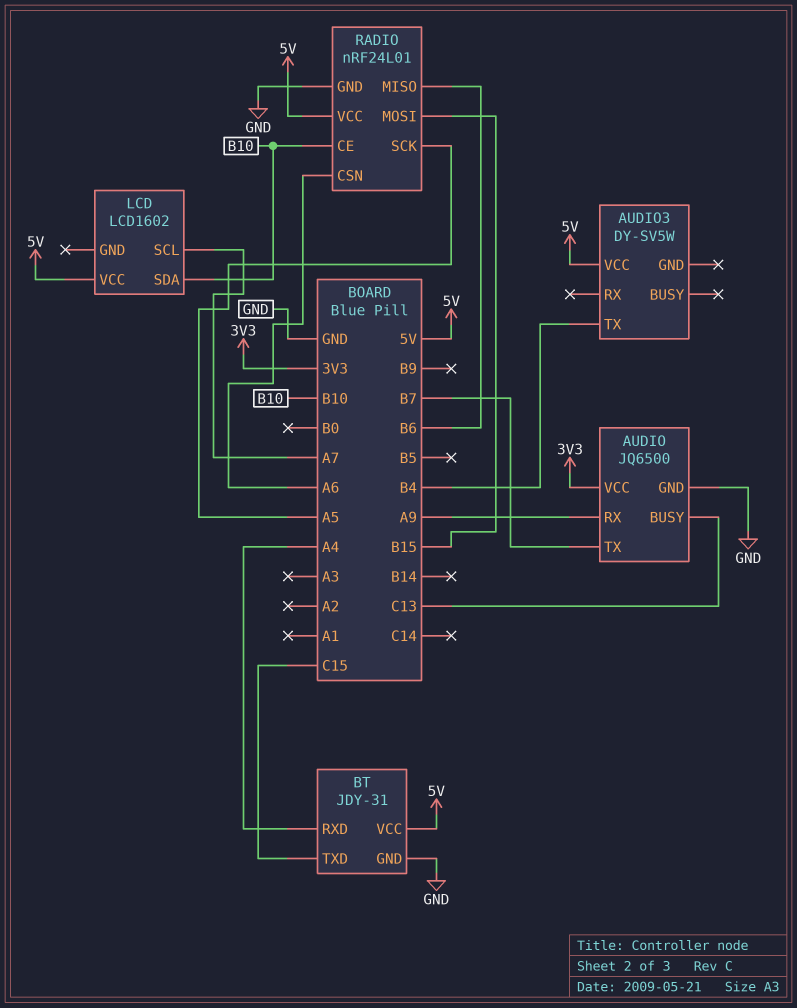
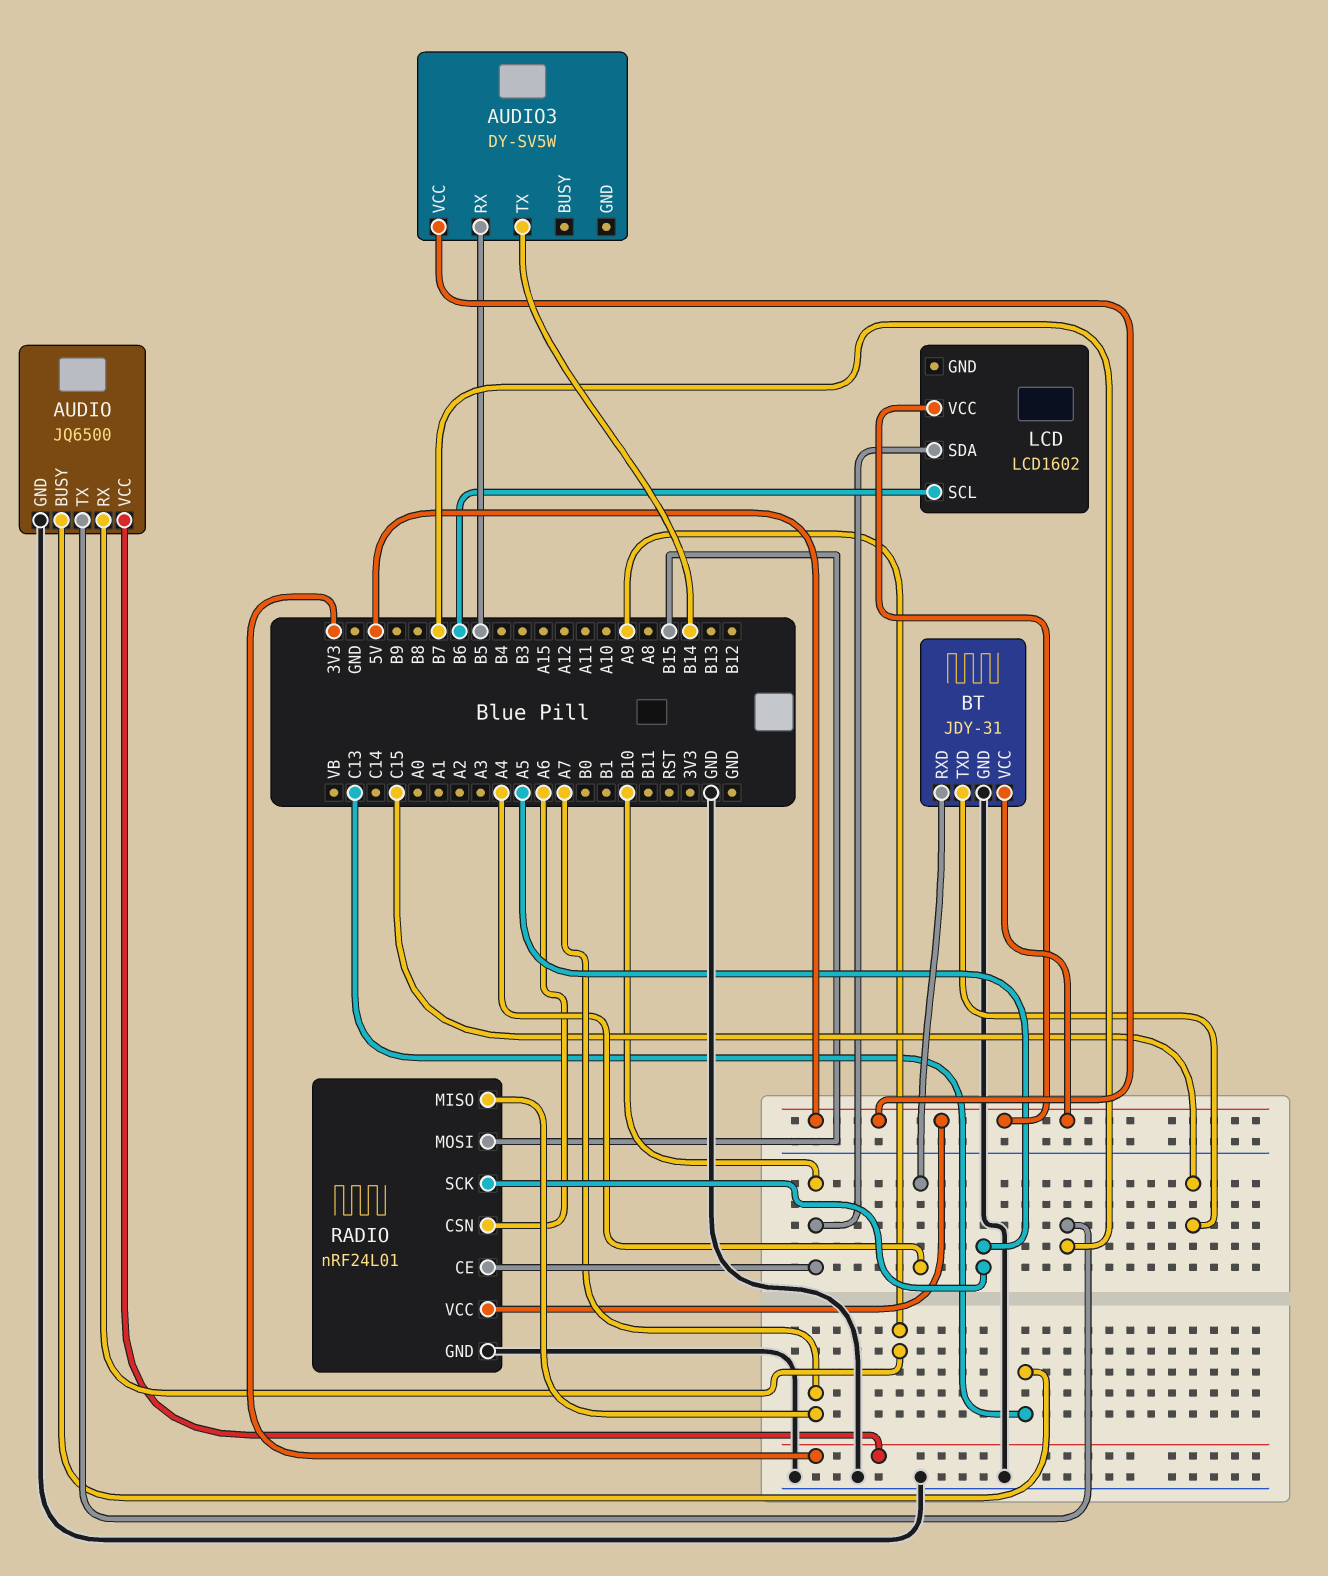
AUDIO3 pin RX: none -> B5
AUDIO3 pin TX: B4 -> B14
LCD pin SCL: A7 -> B6
RADIO pin MISO: B6 -> A7

